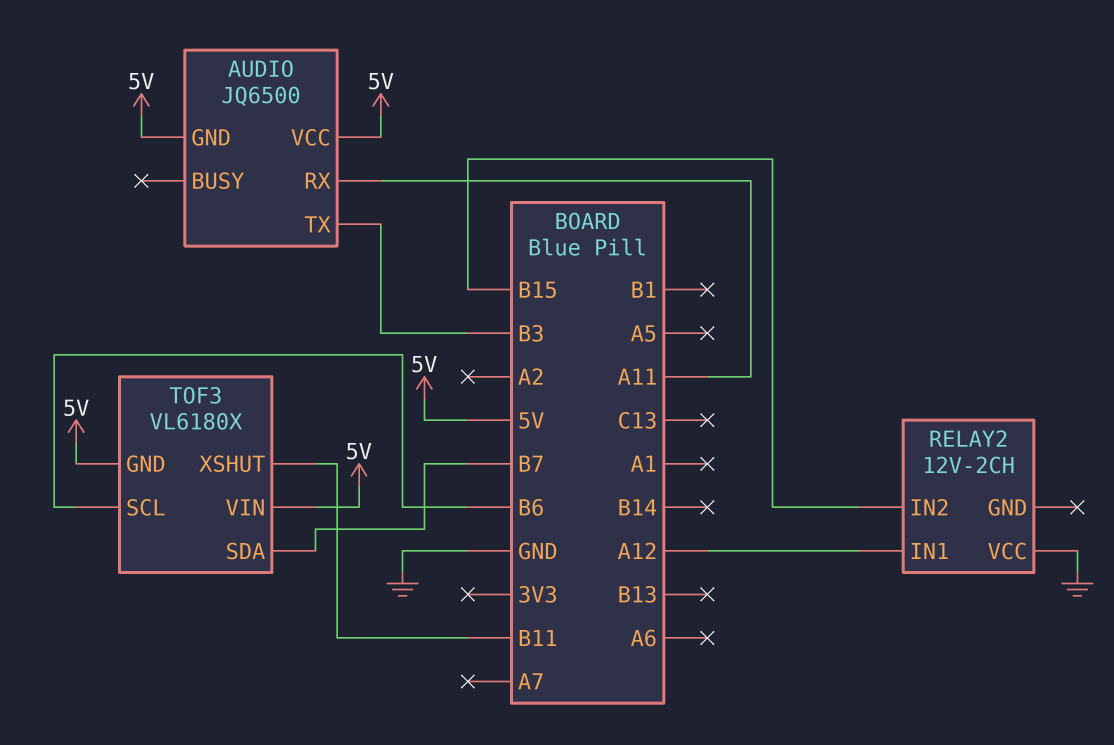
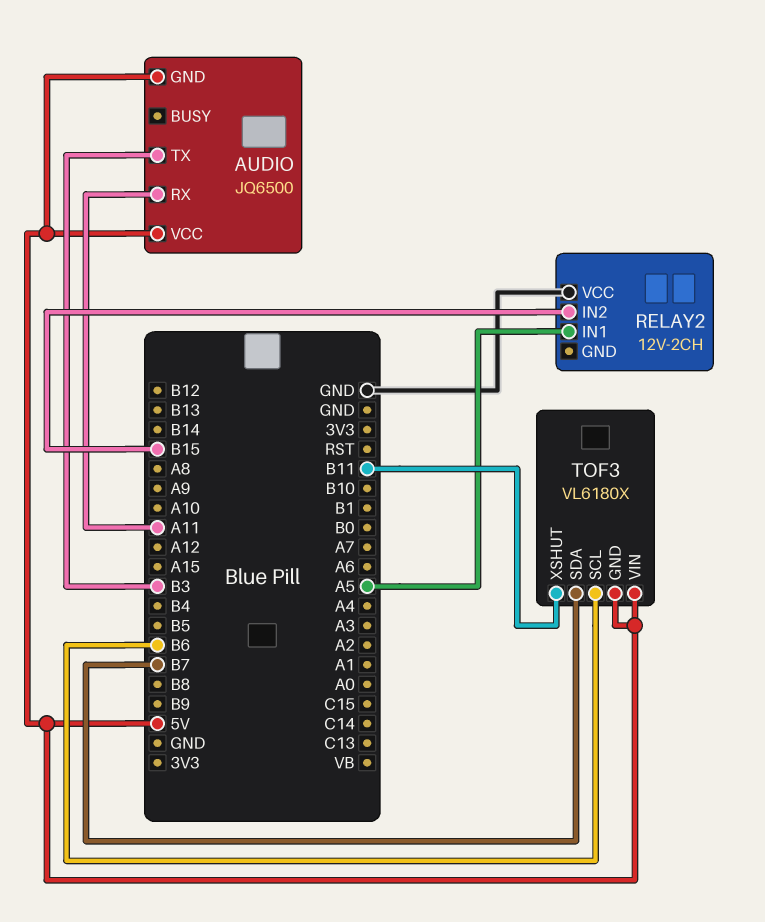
RELAY2 pin IN1: A12 -> A5

